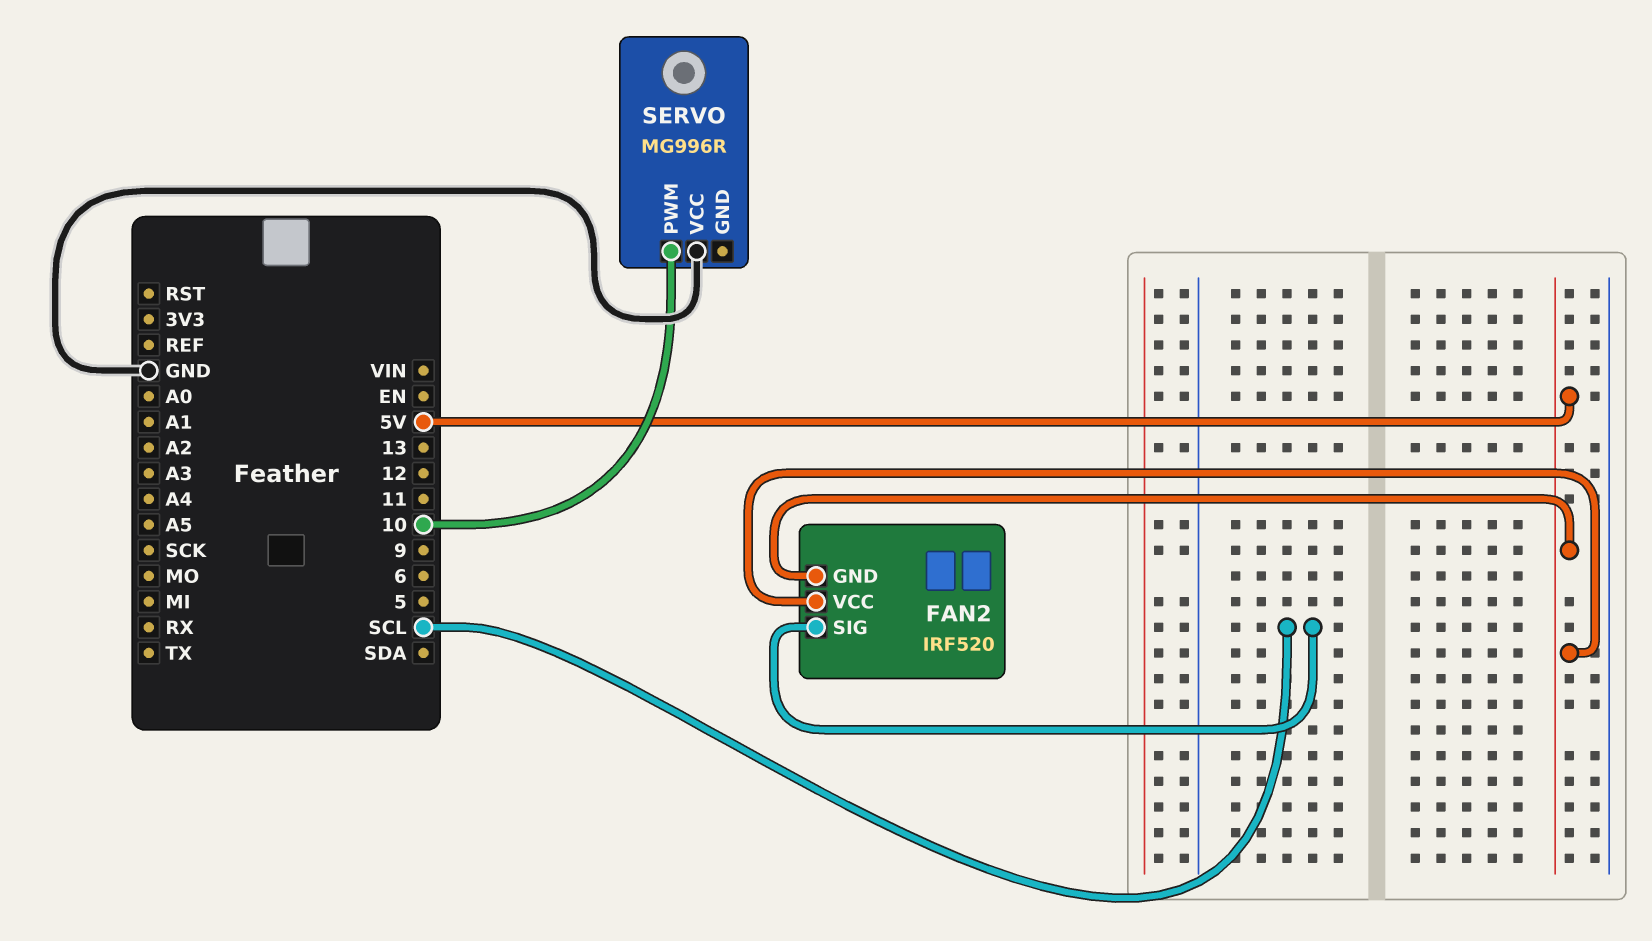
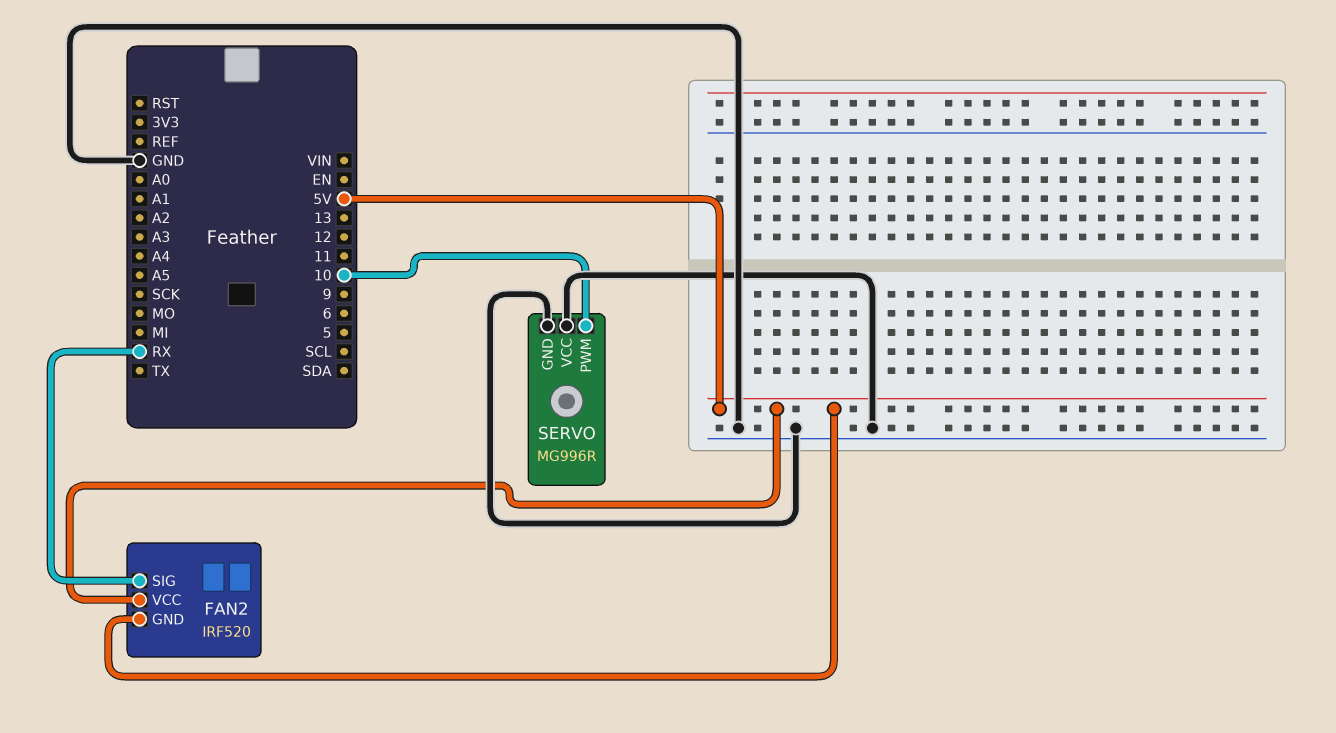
FAN2 pin SIG: SCL -> RX
SERVO pin GND: none -> GND

